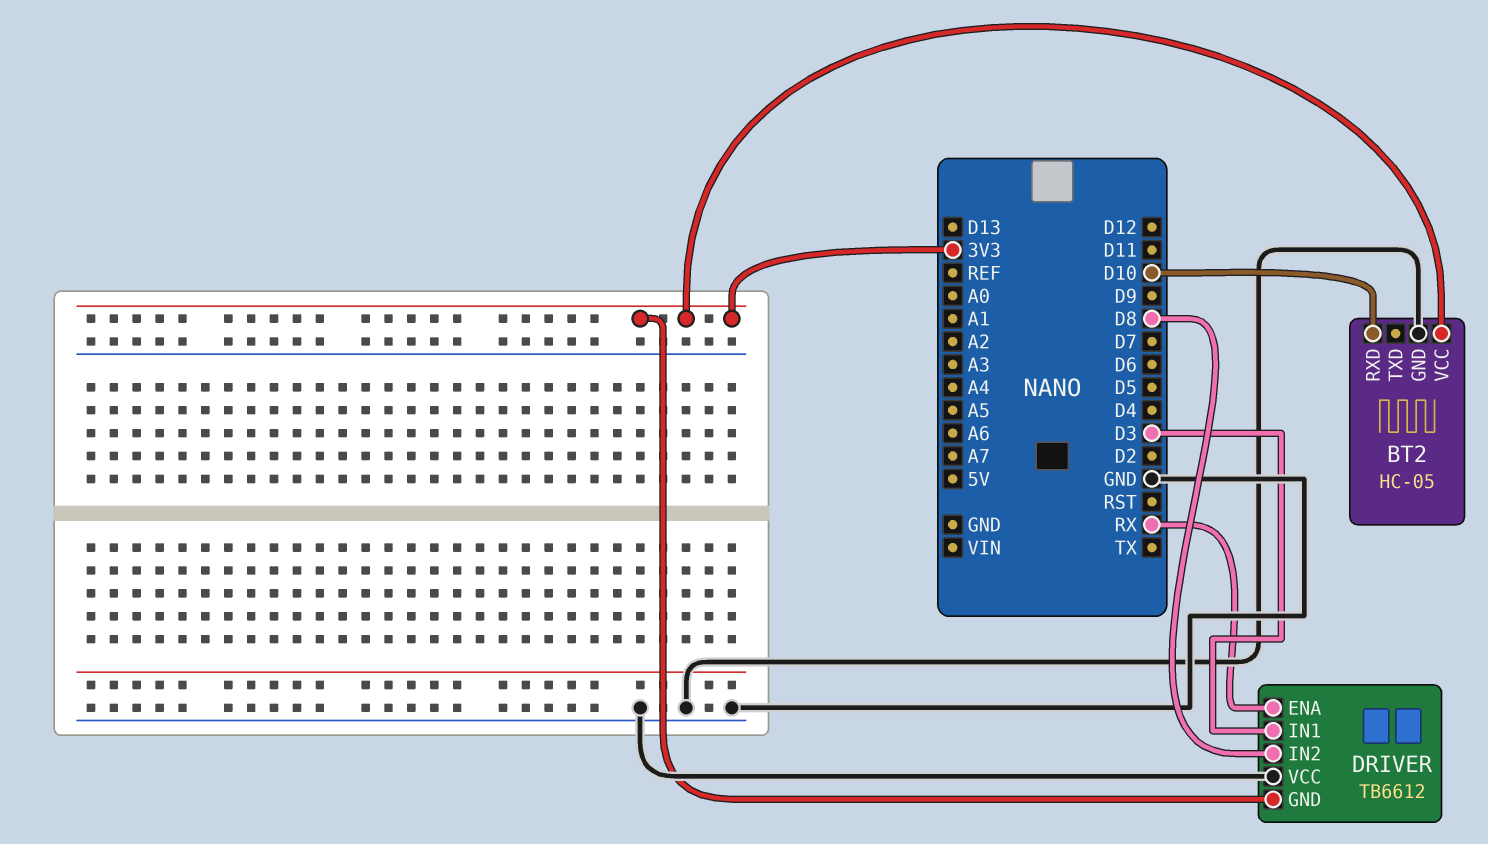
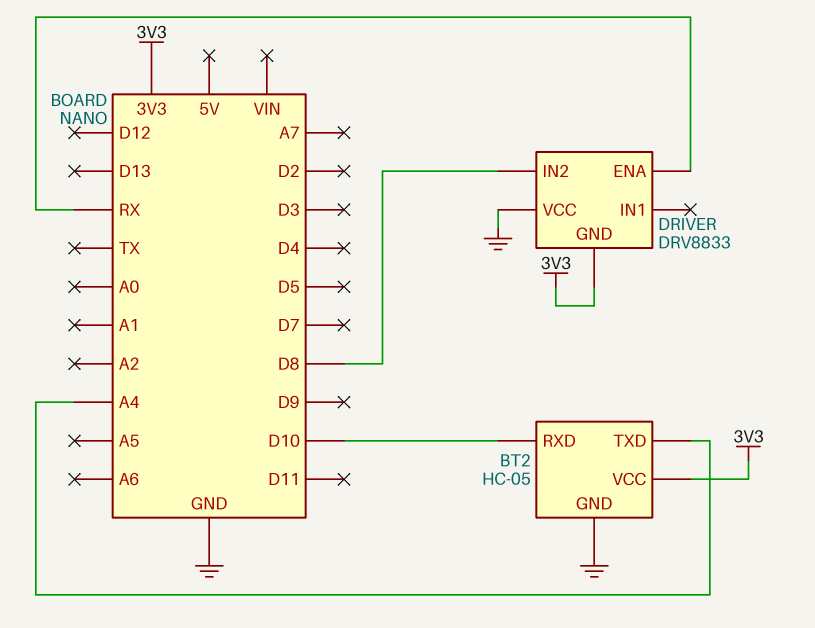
BT2 pin TXD: none -> A4
DRIVER: TB6612 -> DRV8833
DRIVER pin IN1: D3 -> none

